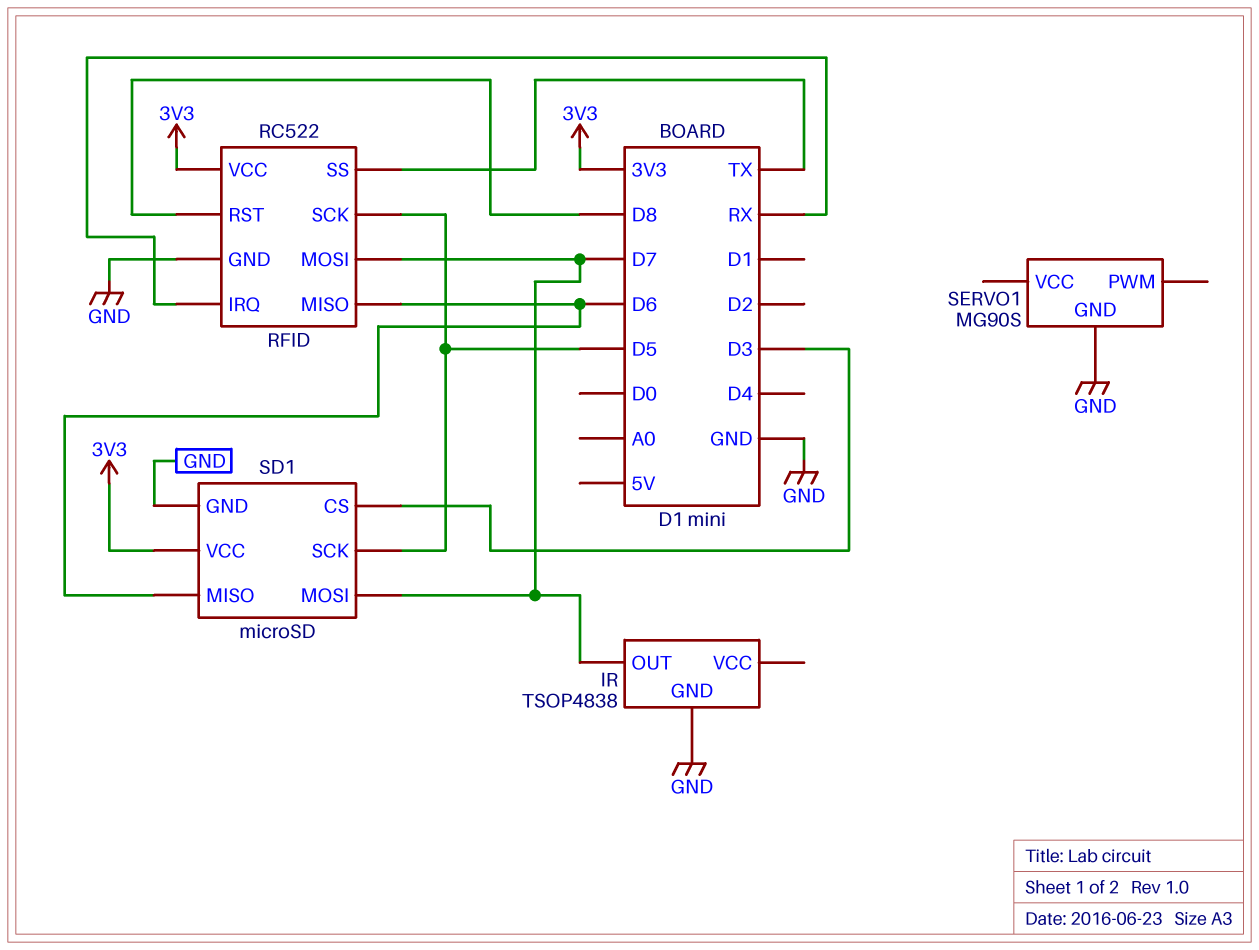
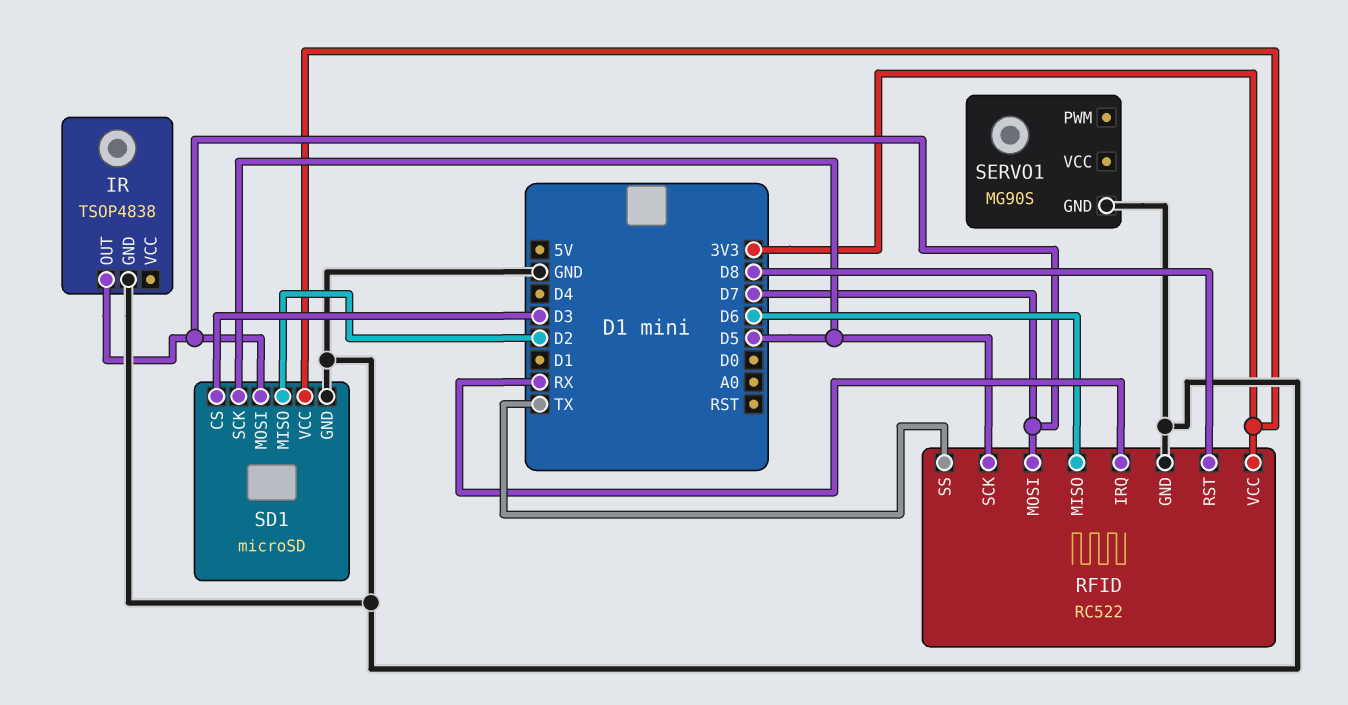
SD1 pin MISO: D6 -> D2

